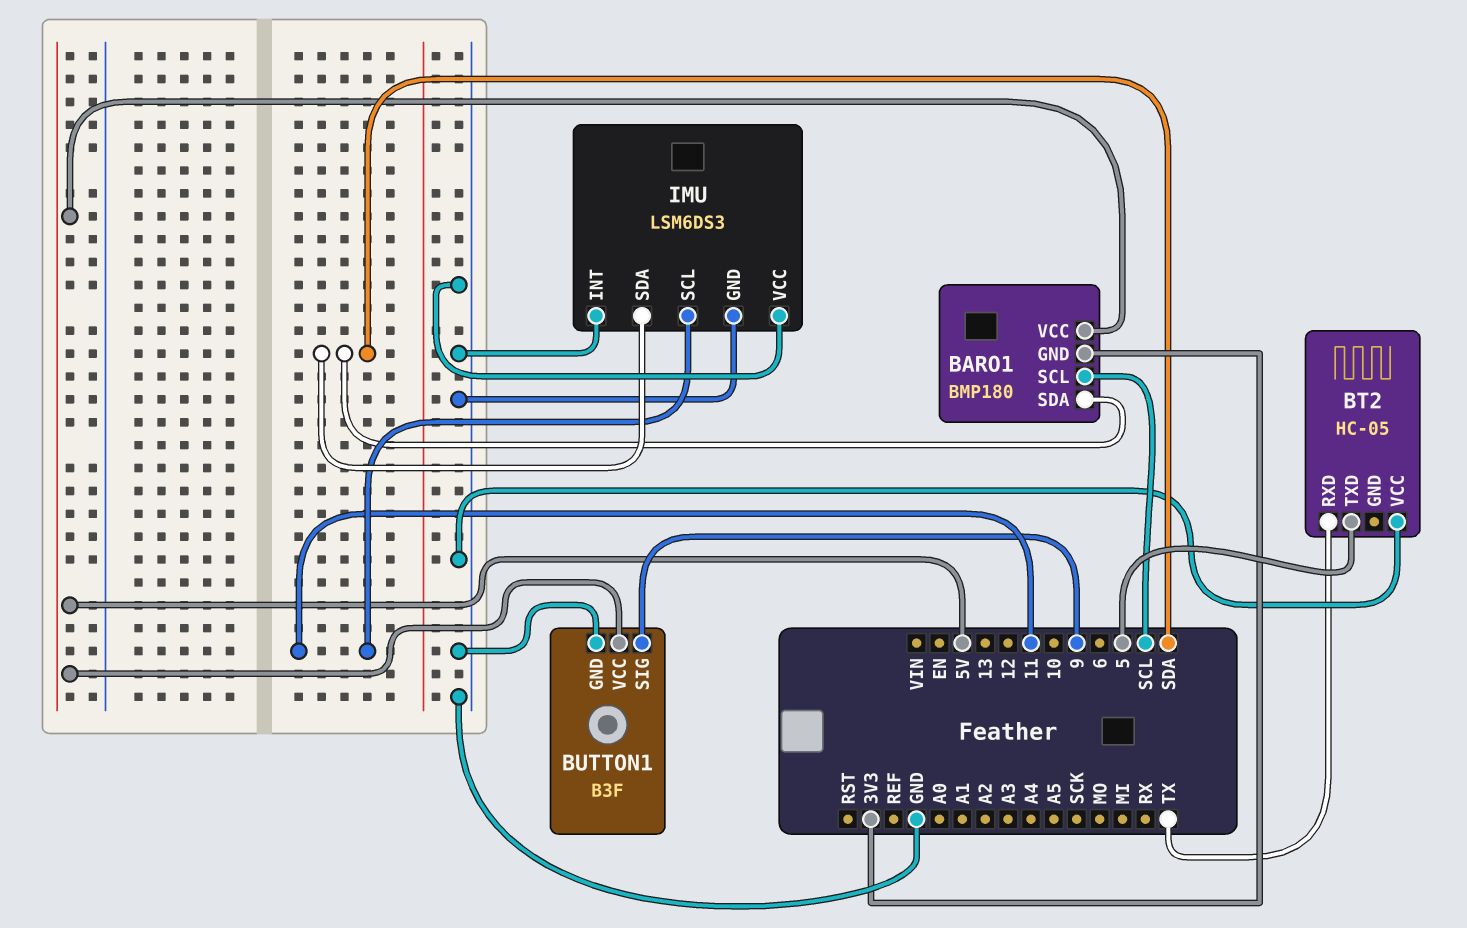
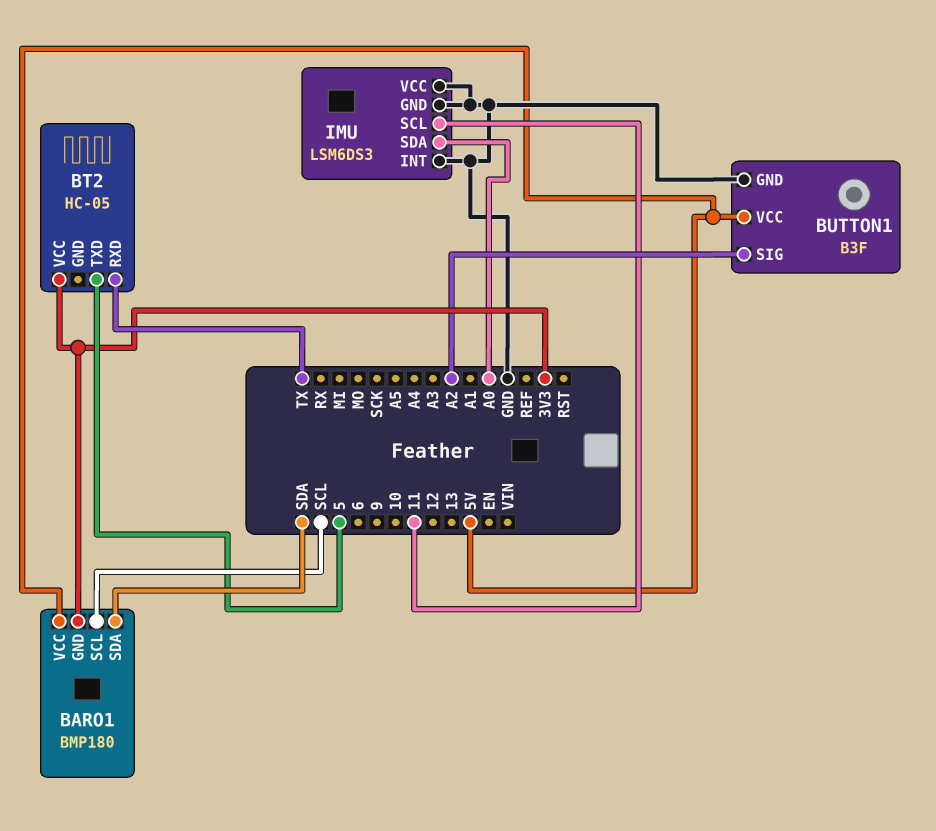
BT2 pin VCC: GND -> 3V3
BUTTON1 pin SIG: 9 -> A2
IMU pin SDA: SDA -> A0

